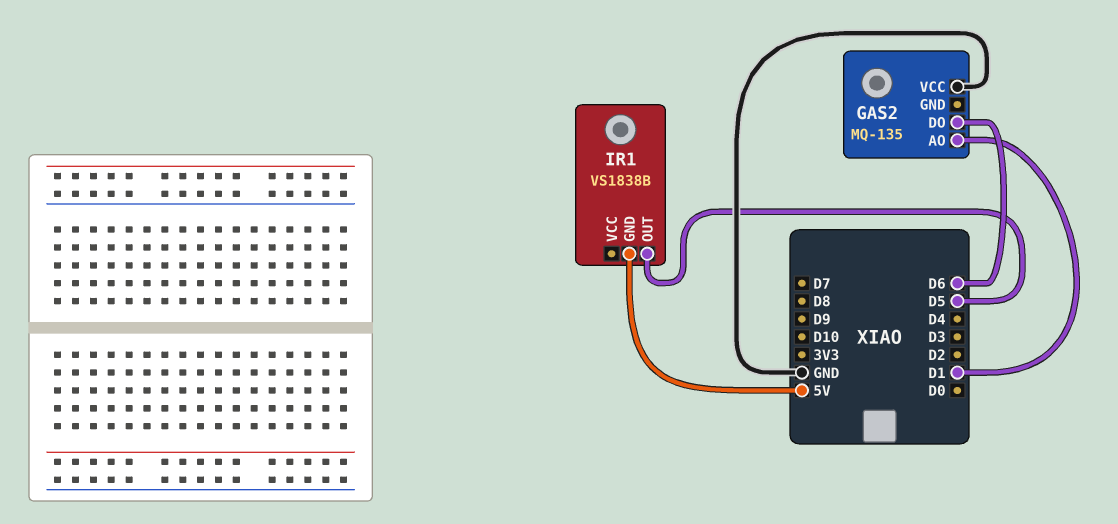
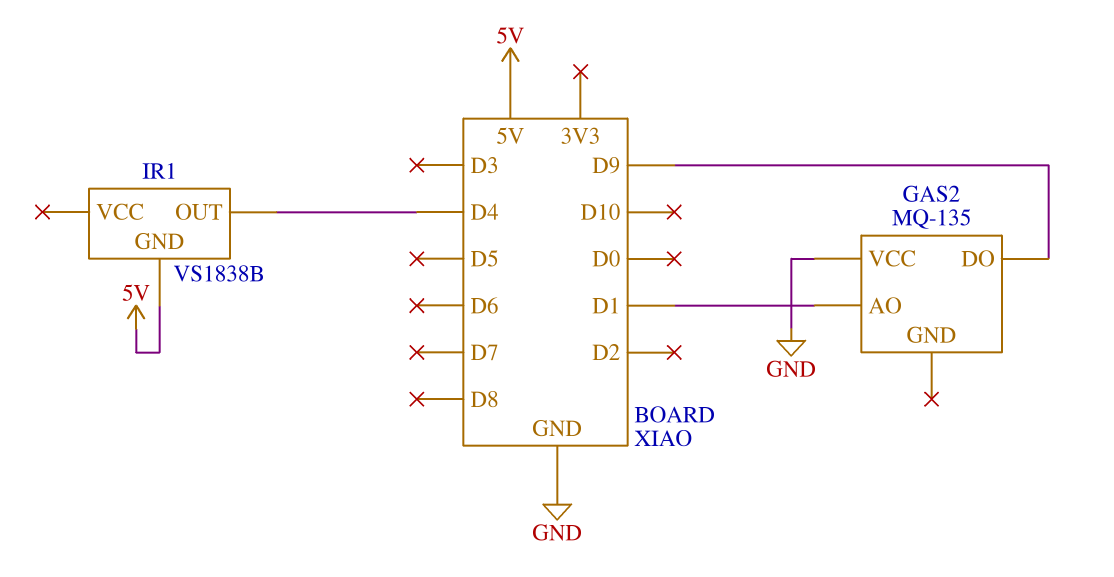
GAS2 pin DO: D6 -> D9
IR1 pin OUT: D5 -> D4

